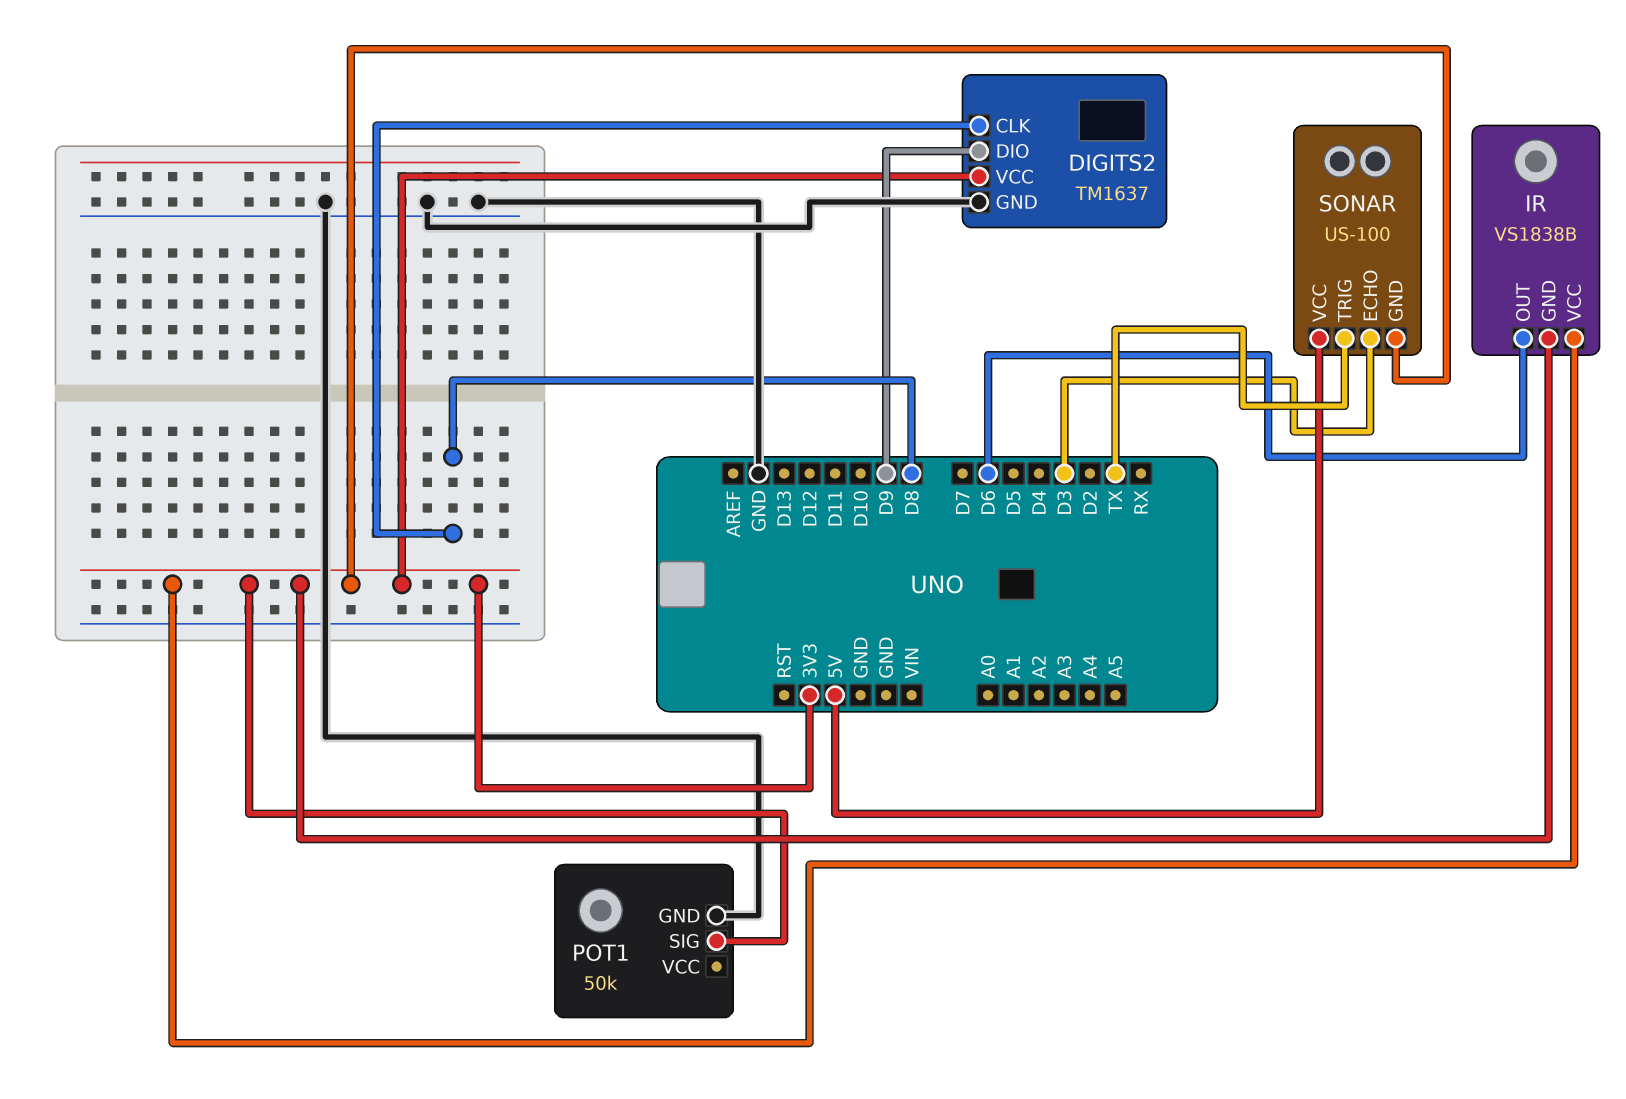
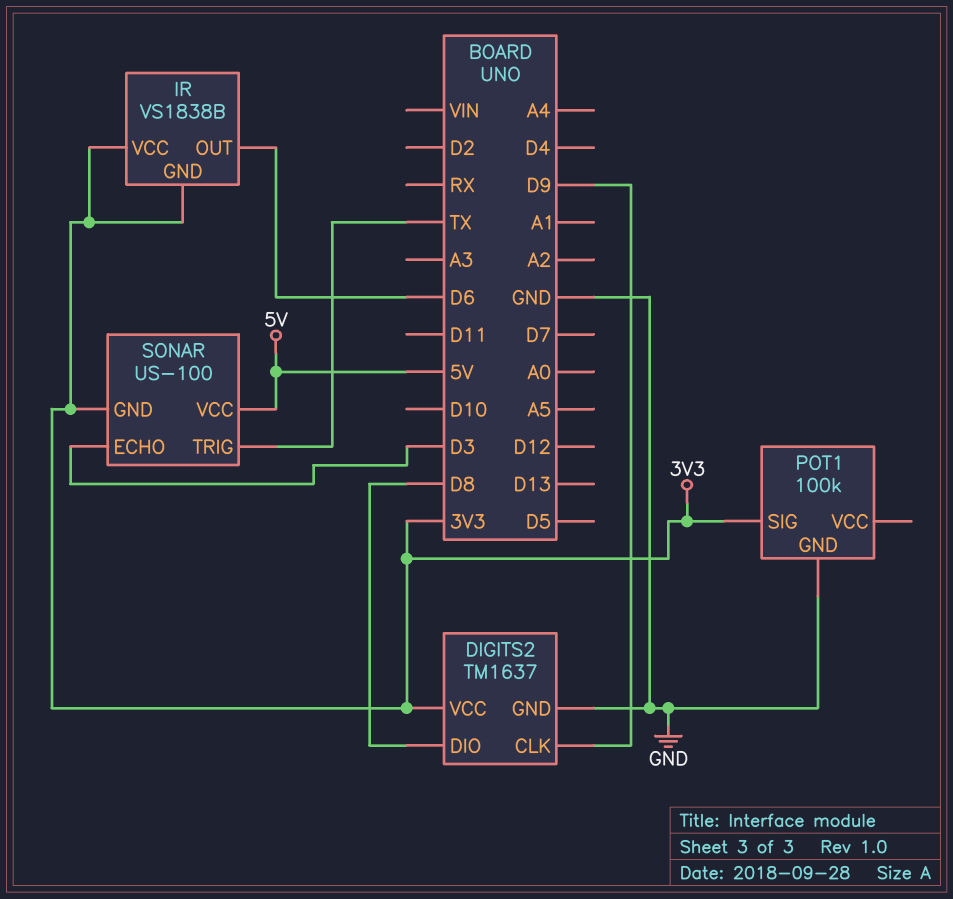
DIGITS2 pin CLK: D8 -> D9
DIGITS2 pin DIO: D9 -> D8
POT1: 50k -> 100k

